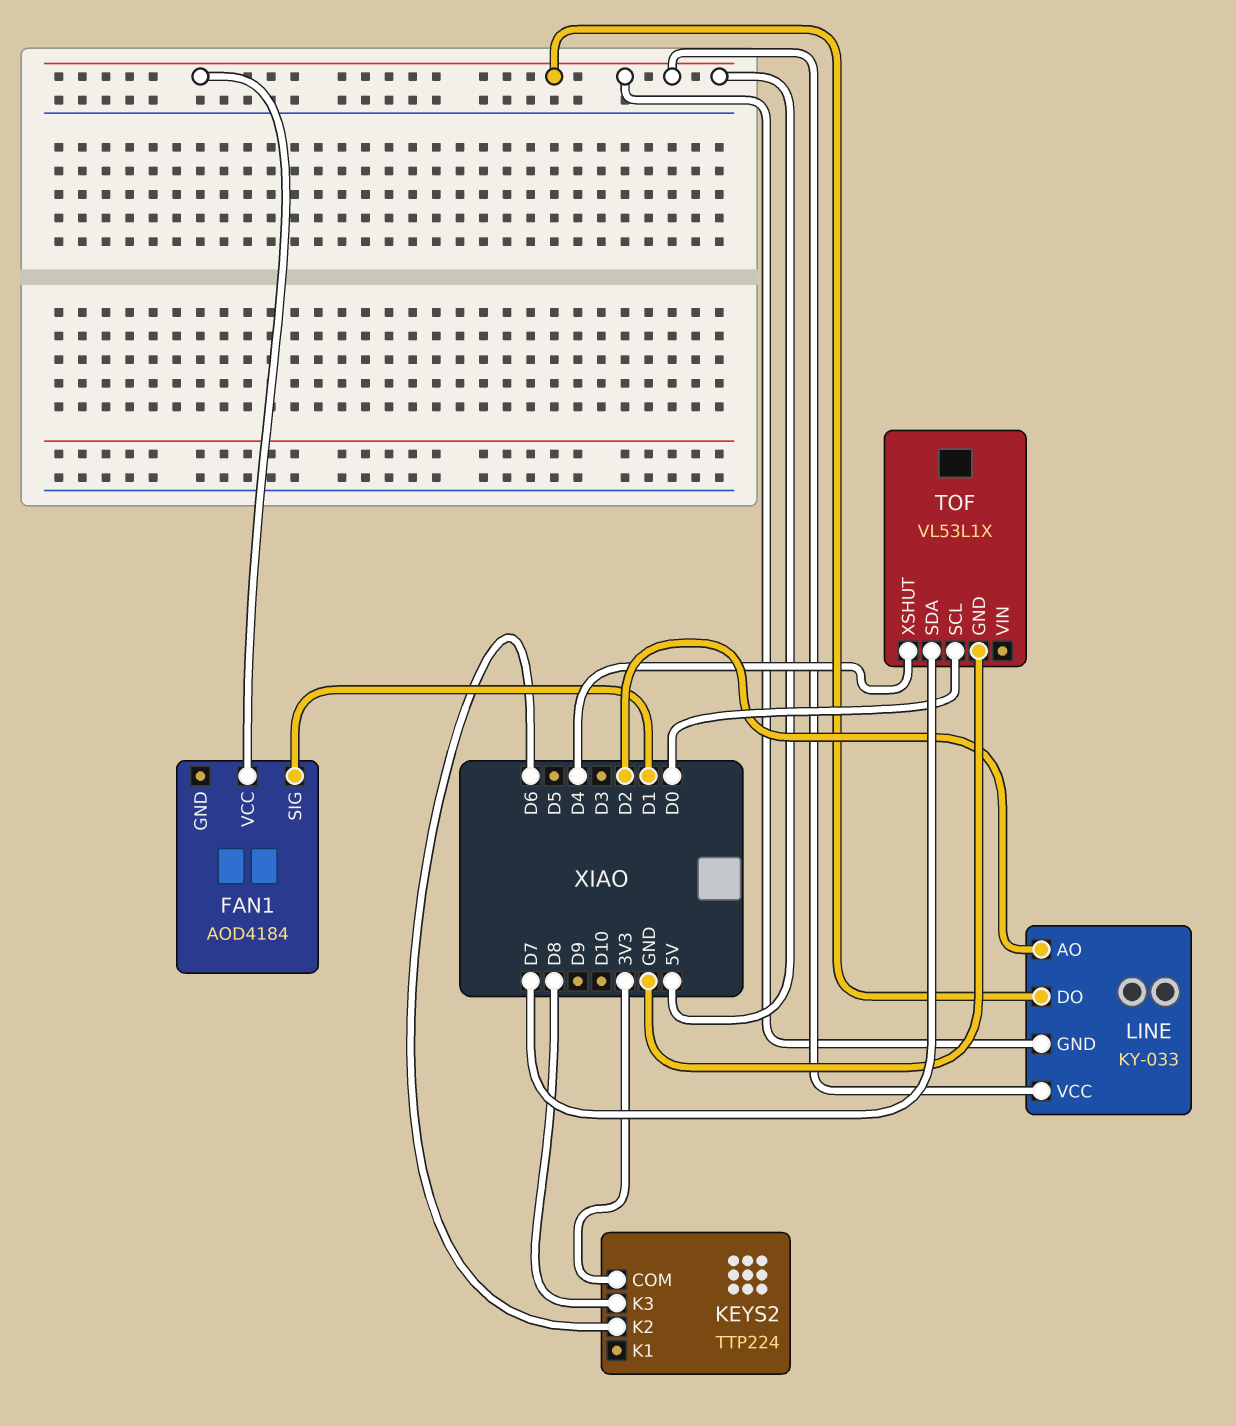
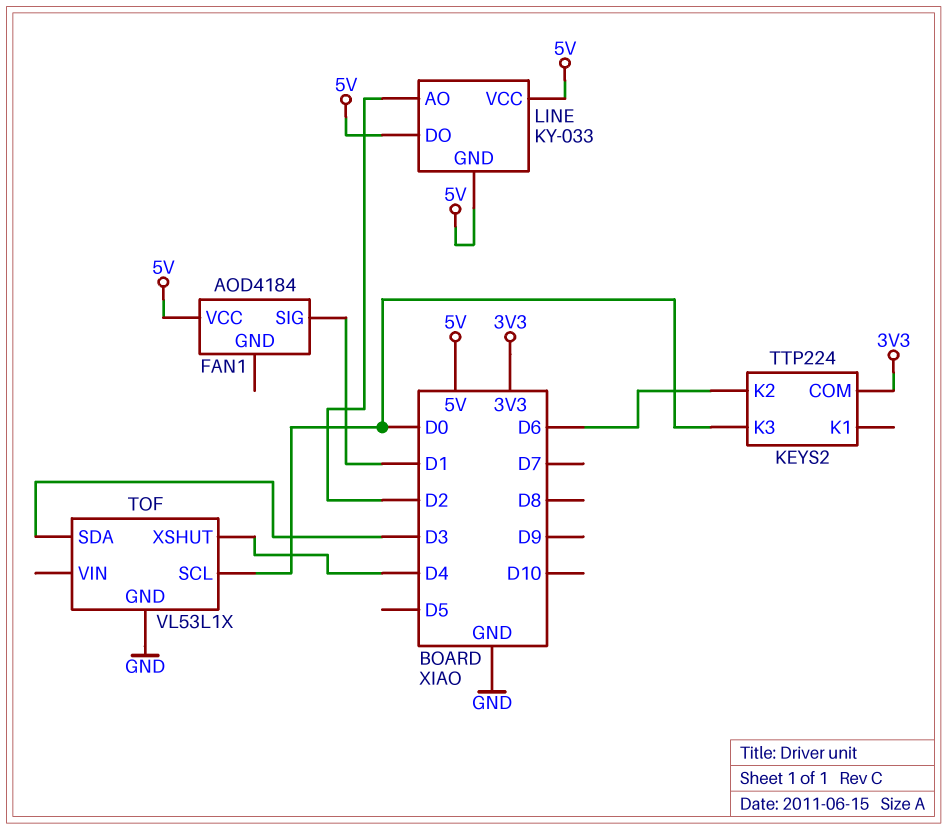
KEYS2 pin K3: D8 -> D0
TOF pin SDA: D7 -> D3

